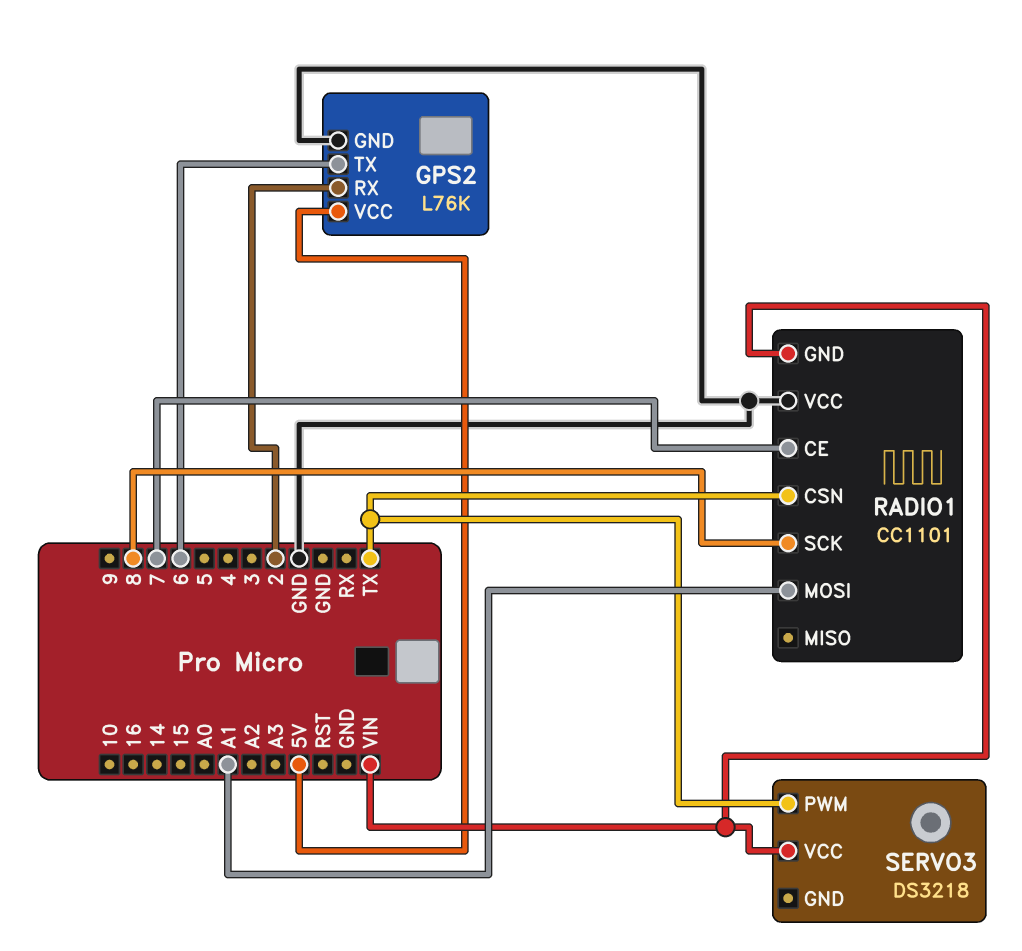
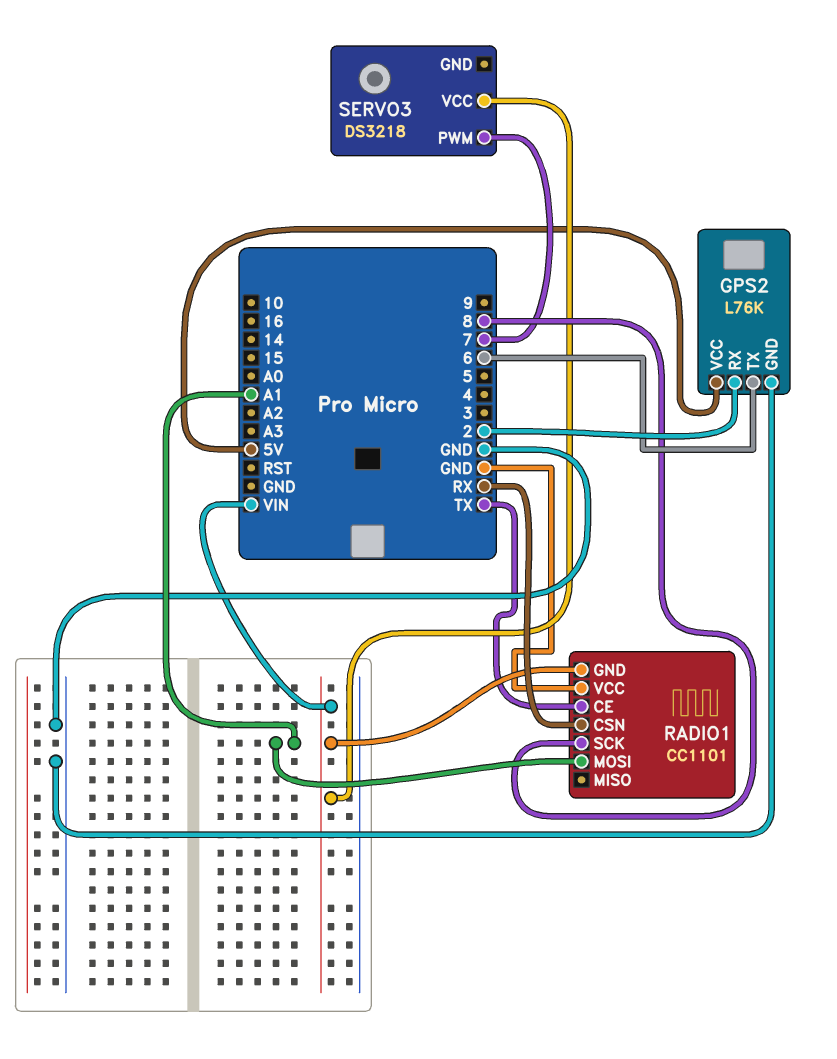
RADIO1 pin CE: 7 -> TX
RADIO1 pin CSN: TX -> RX
SERVO3 pin PWM: TX -> 7

